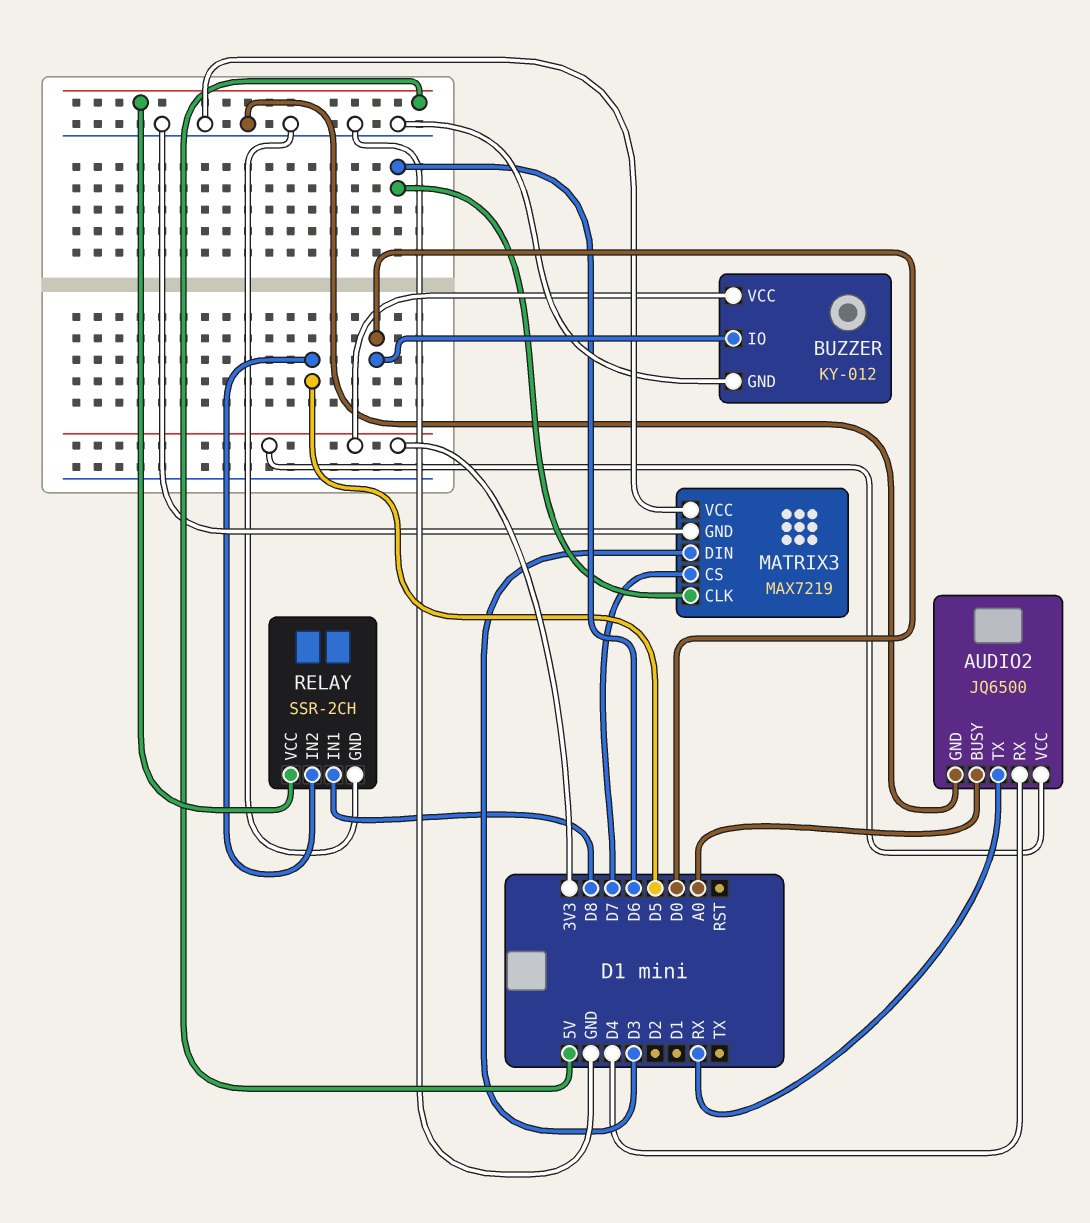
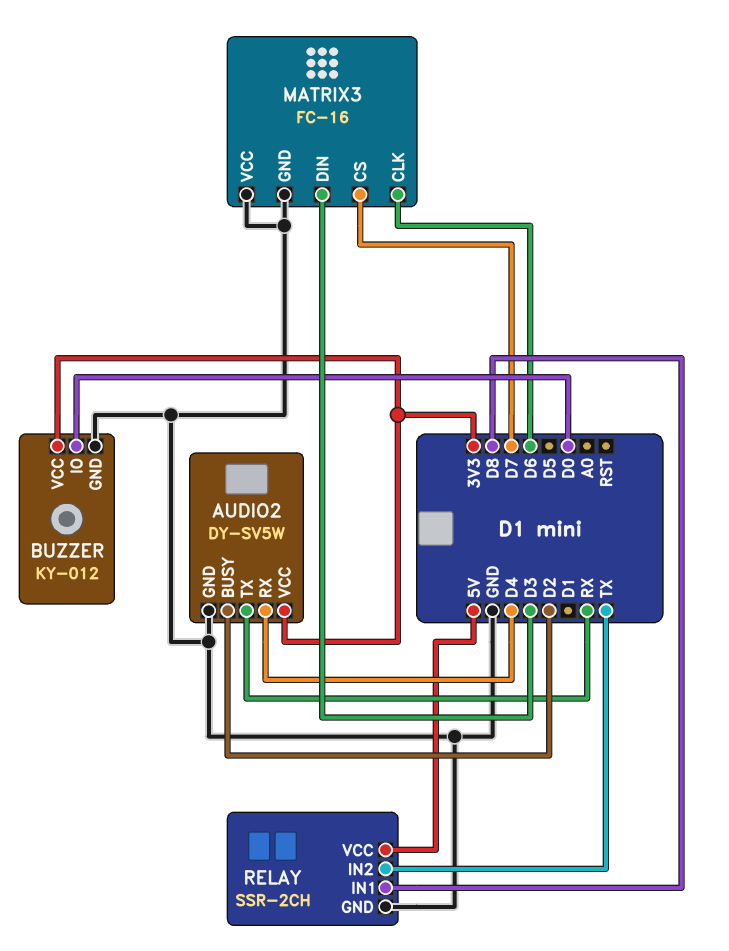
AUDIO2: JQ6500 -> DY-SV5W
AUDIO2 pin BUSY: A0 -> D2
MATRIX3: MAX7219 -> FC-16
RELAY pin IN2: D5 -> TX

